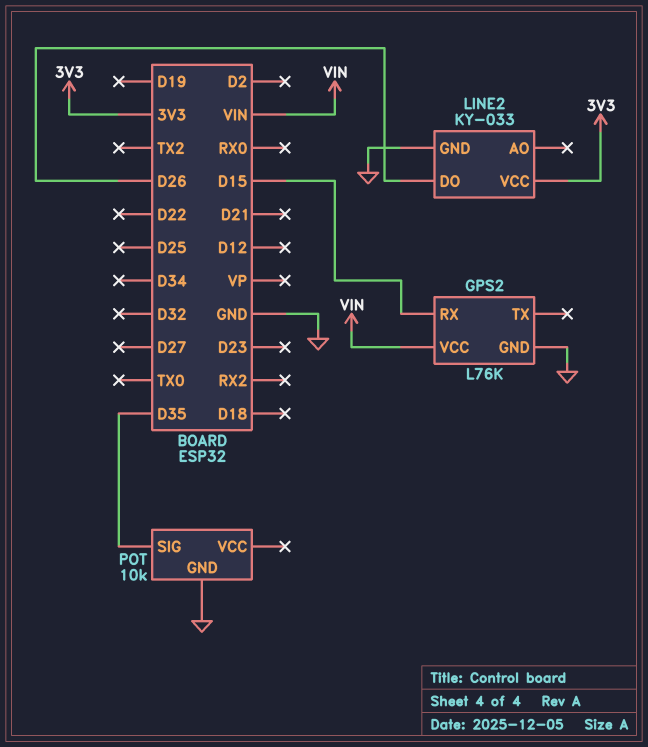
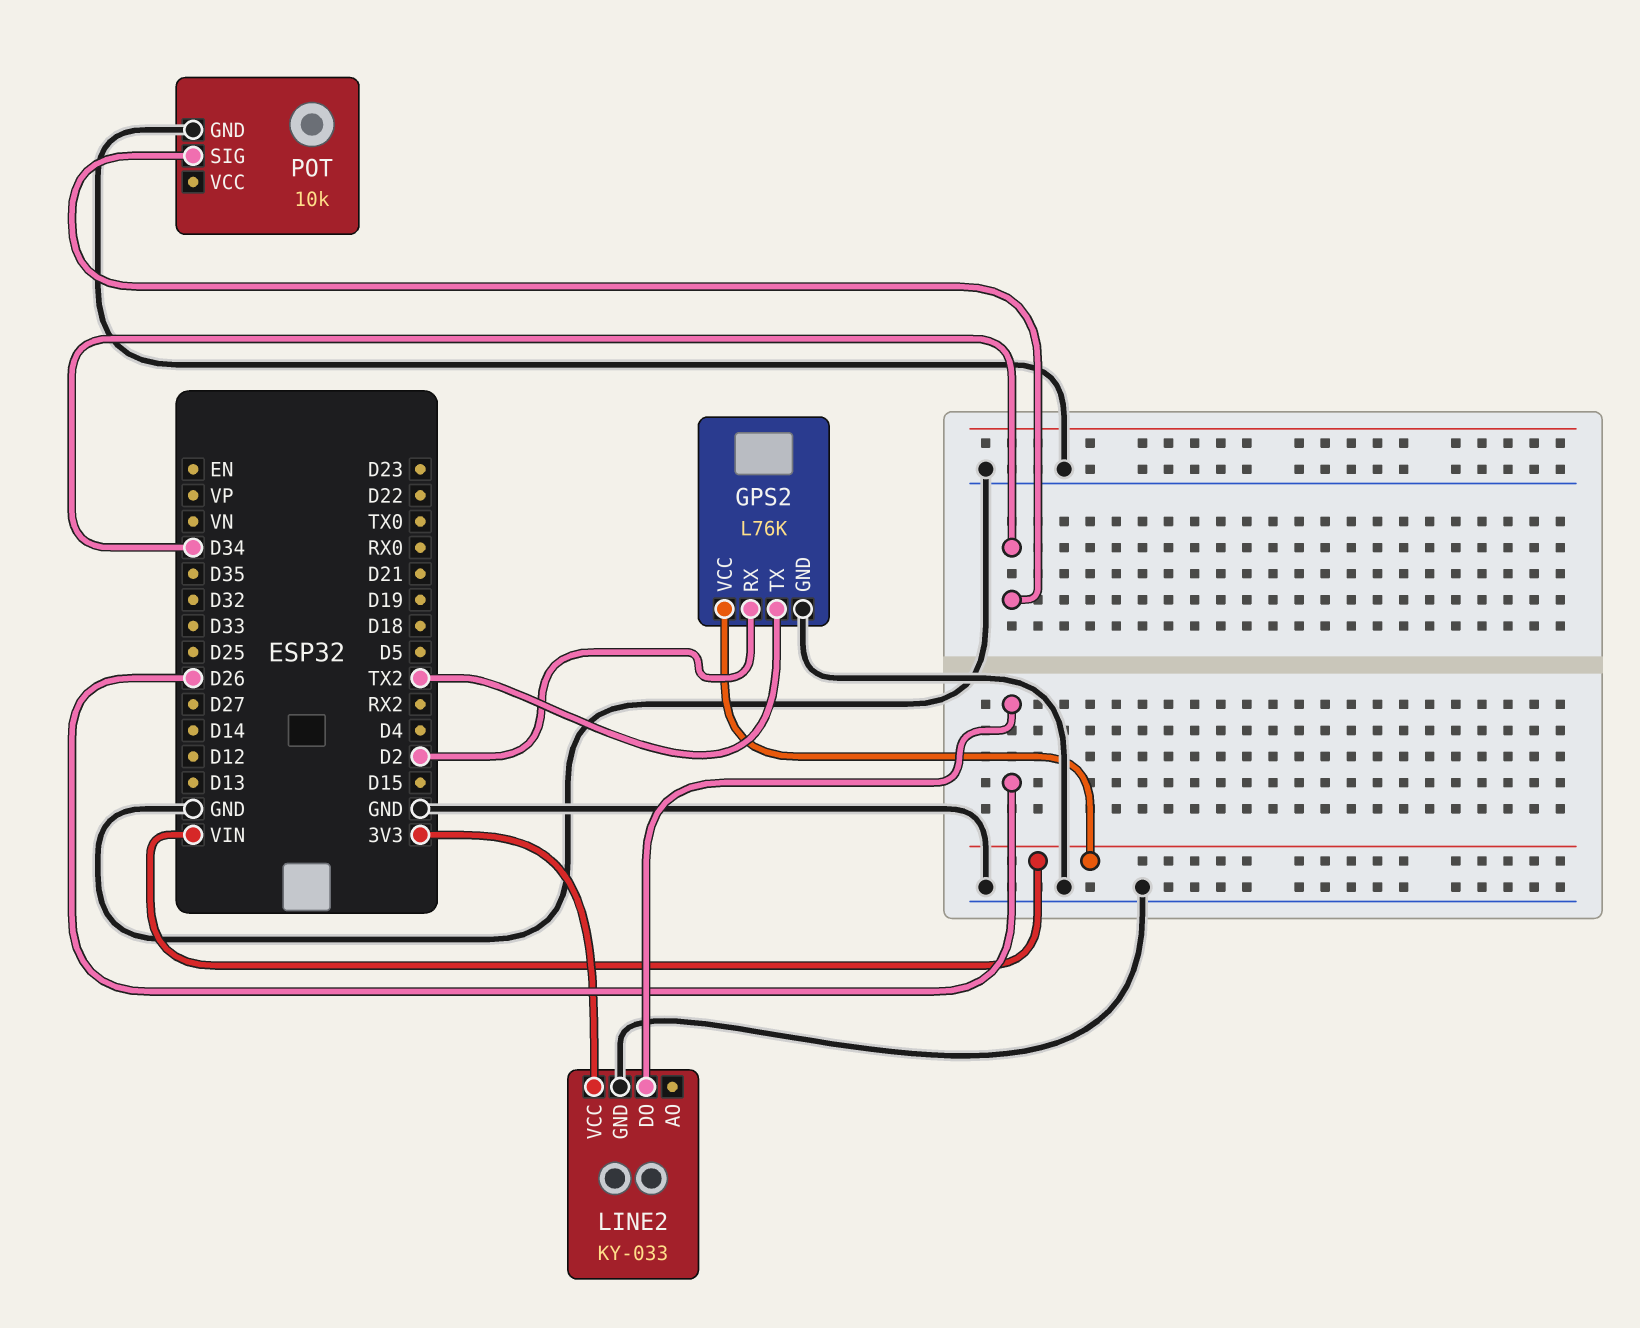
GPS2 pin RX: D15 -> D2
GPS2 pin TX: none -> TX2
POT pin SIG: D35 -> D34

